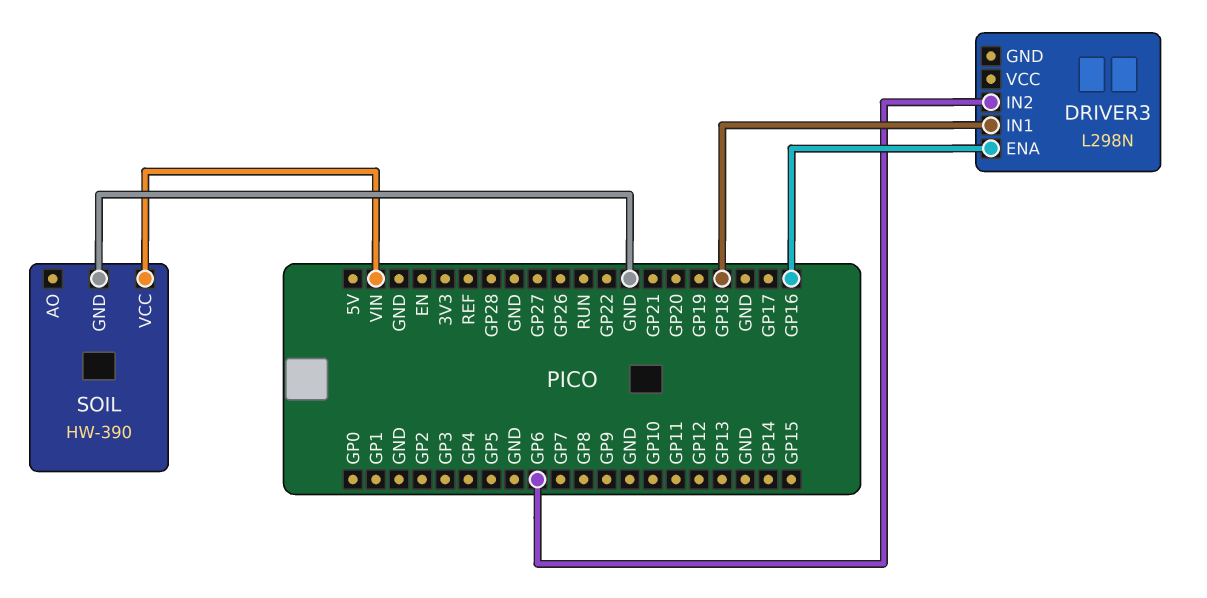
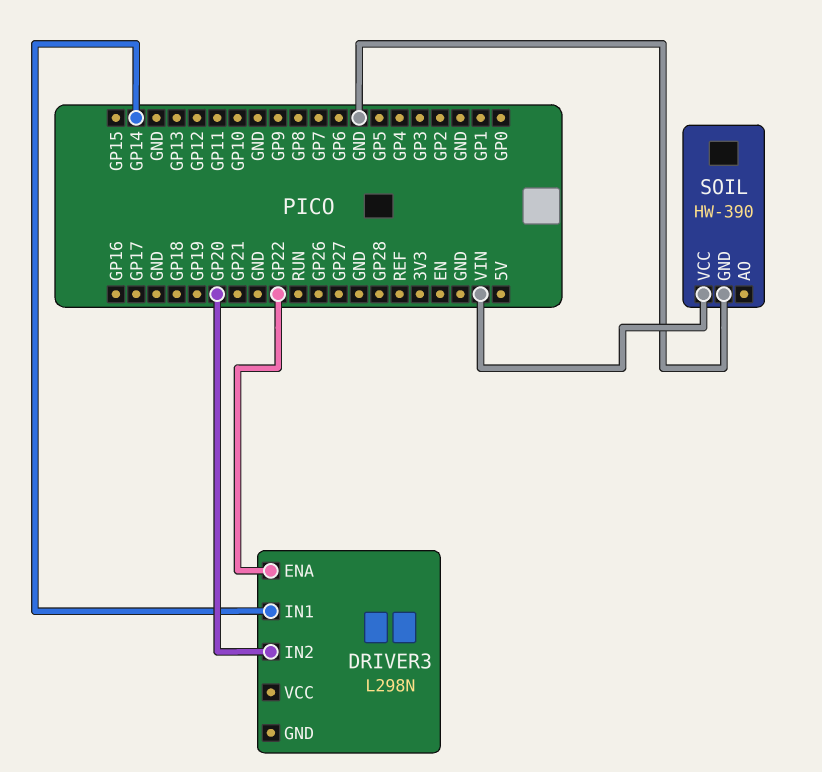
DRIVER3 pin ENA: GP16 -> GP22
DRIVER3 pin IN1: GP18 -> GP14
DRIVER3 pin IN2: GP6 -> GP20

